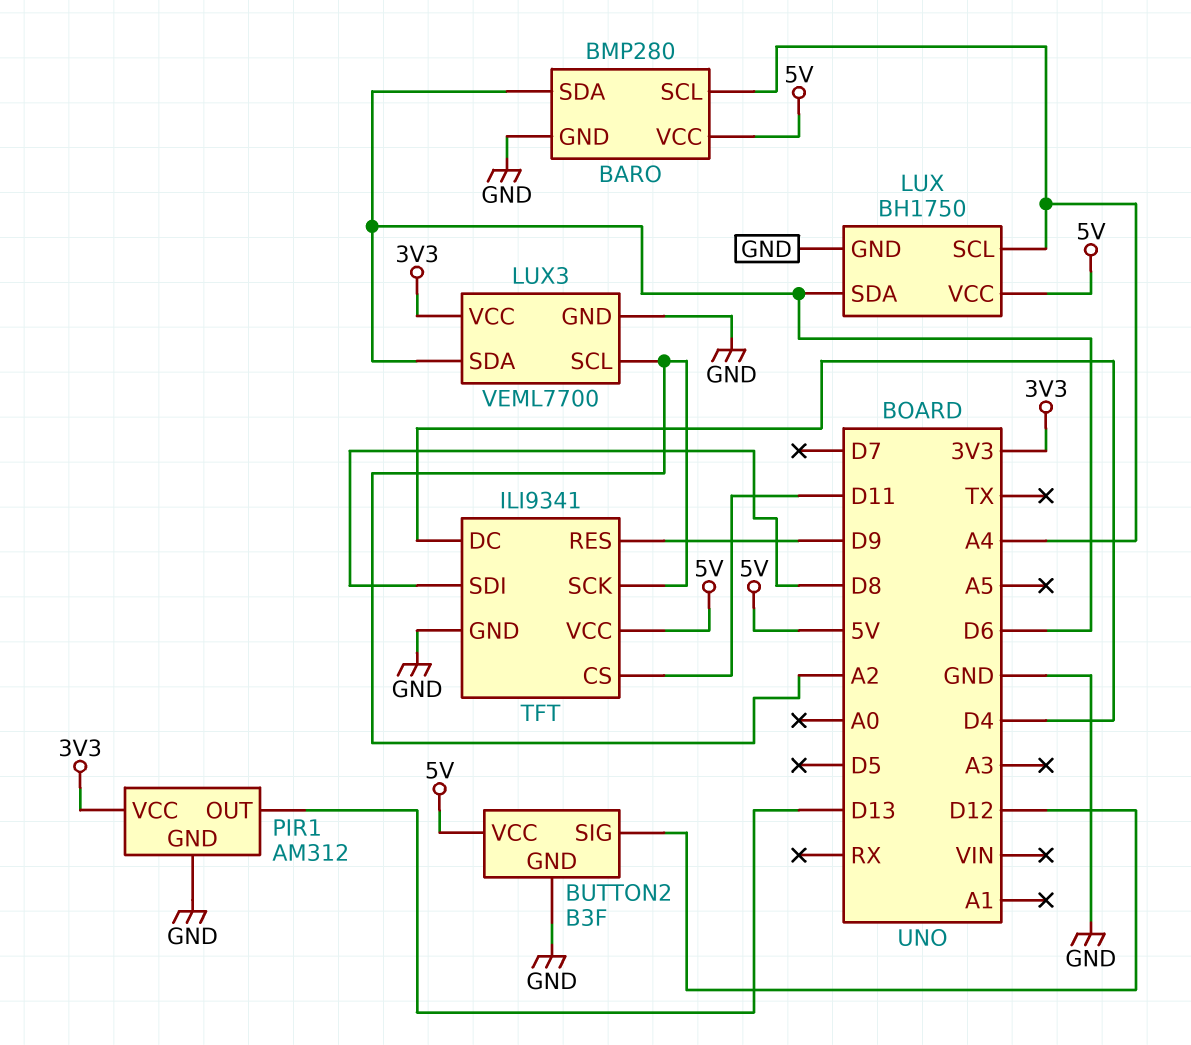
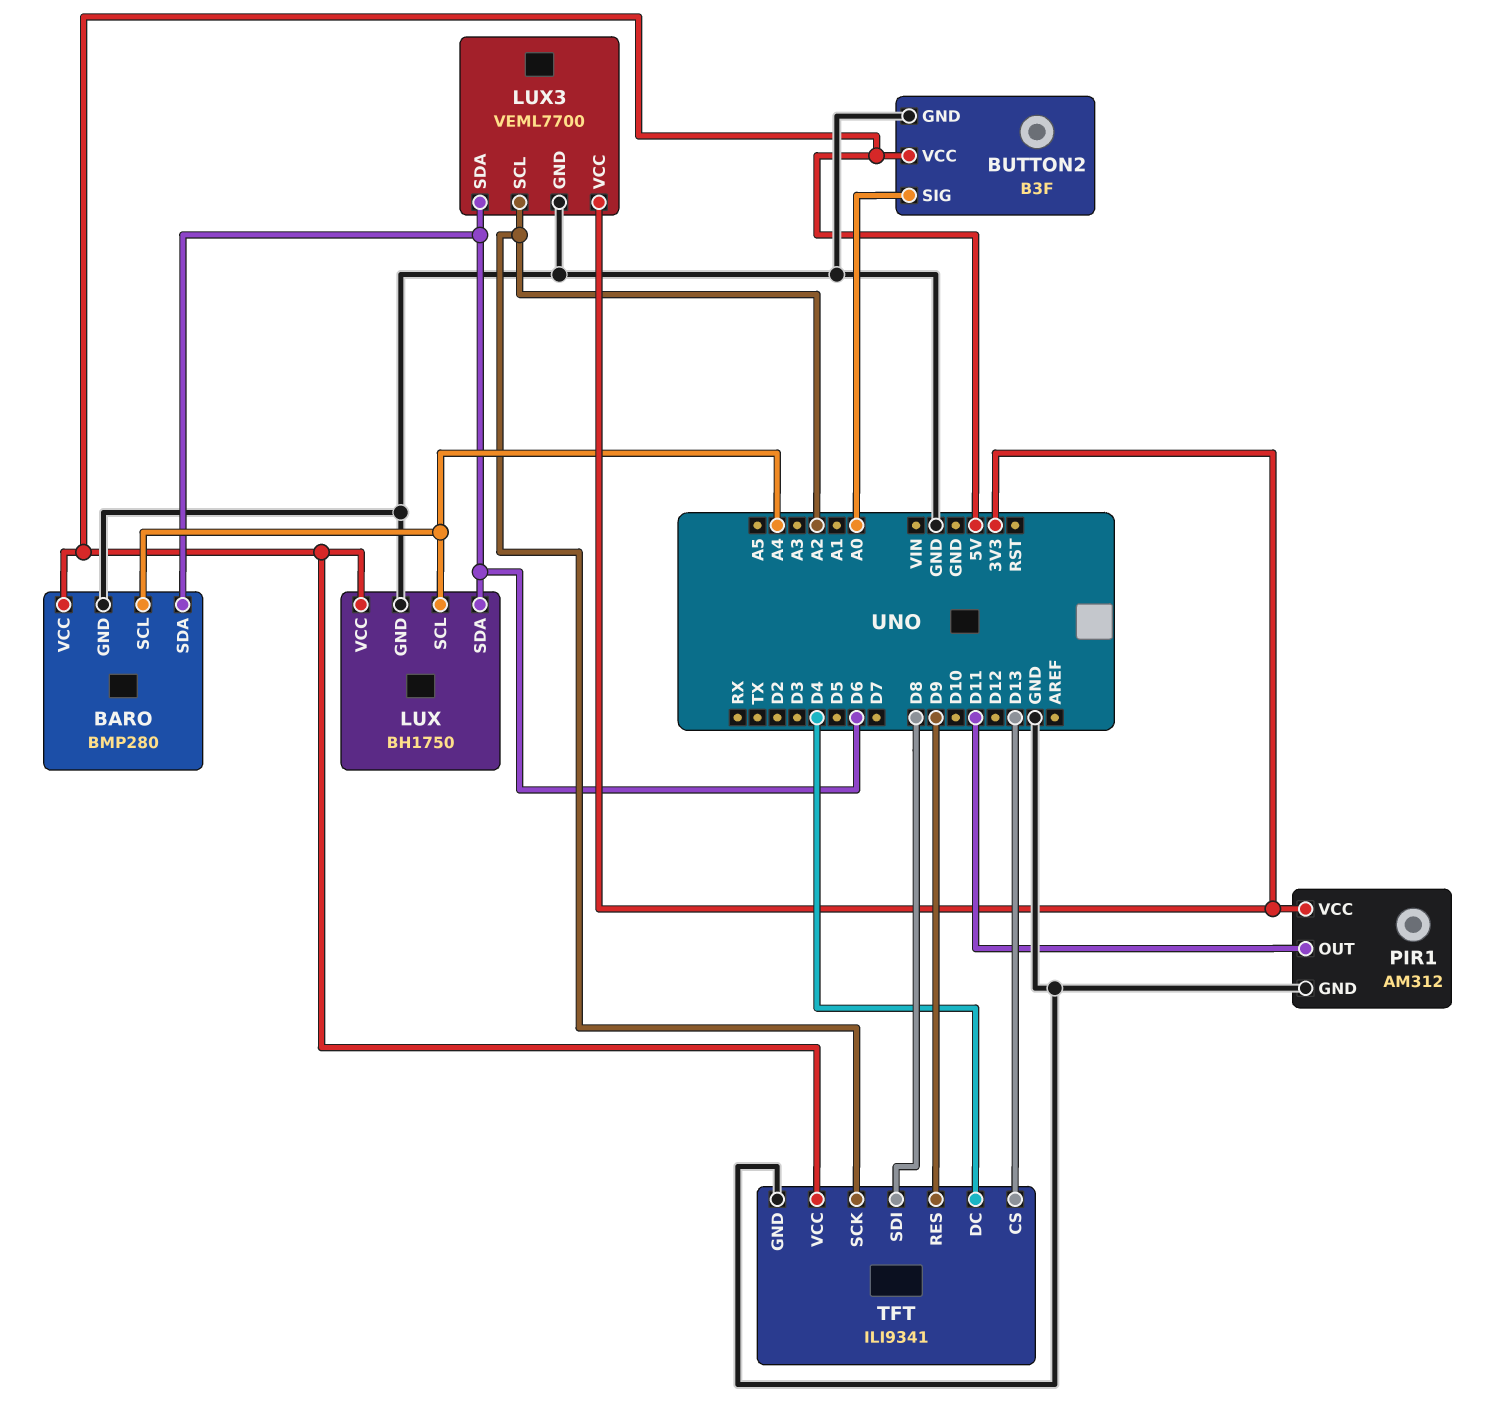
BUTTON2 pin SIG: D12 -> A0
PIR1 pin OUT: D13 -> D11
TFT pin CS: D11 -> D13

